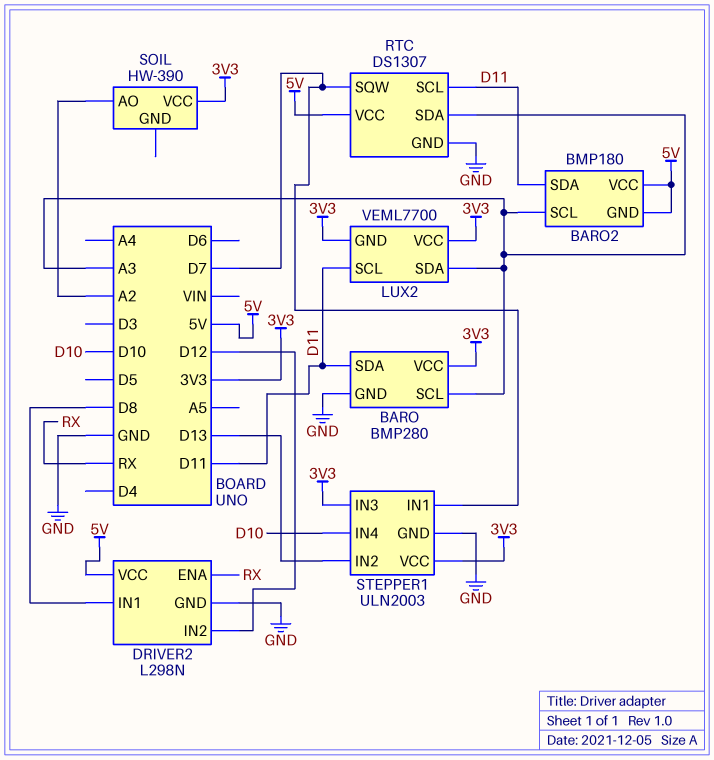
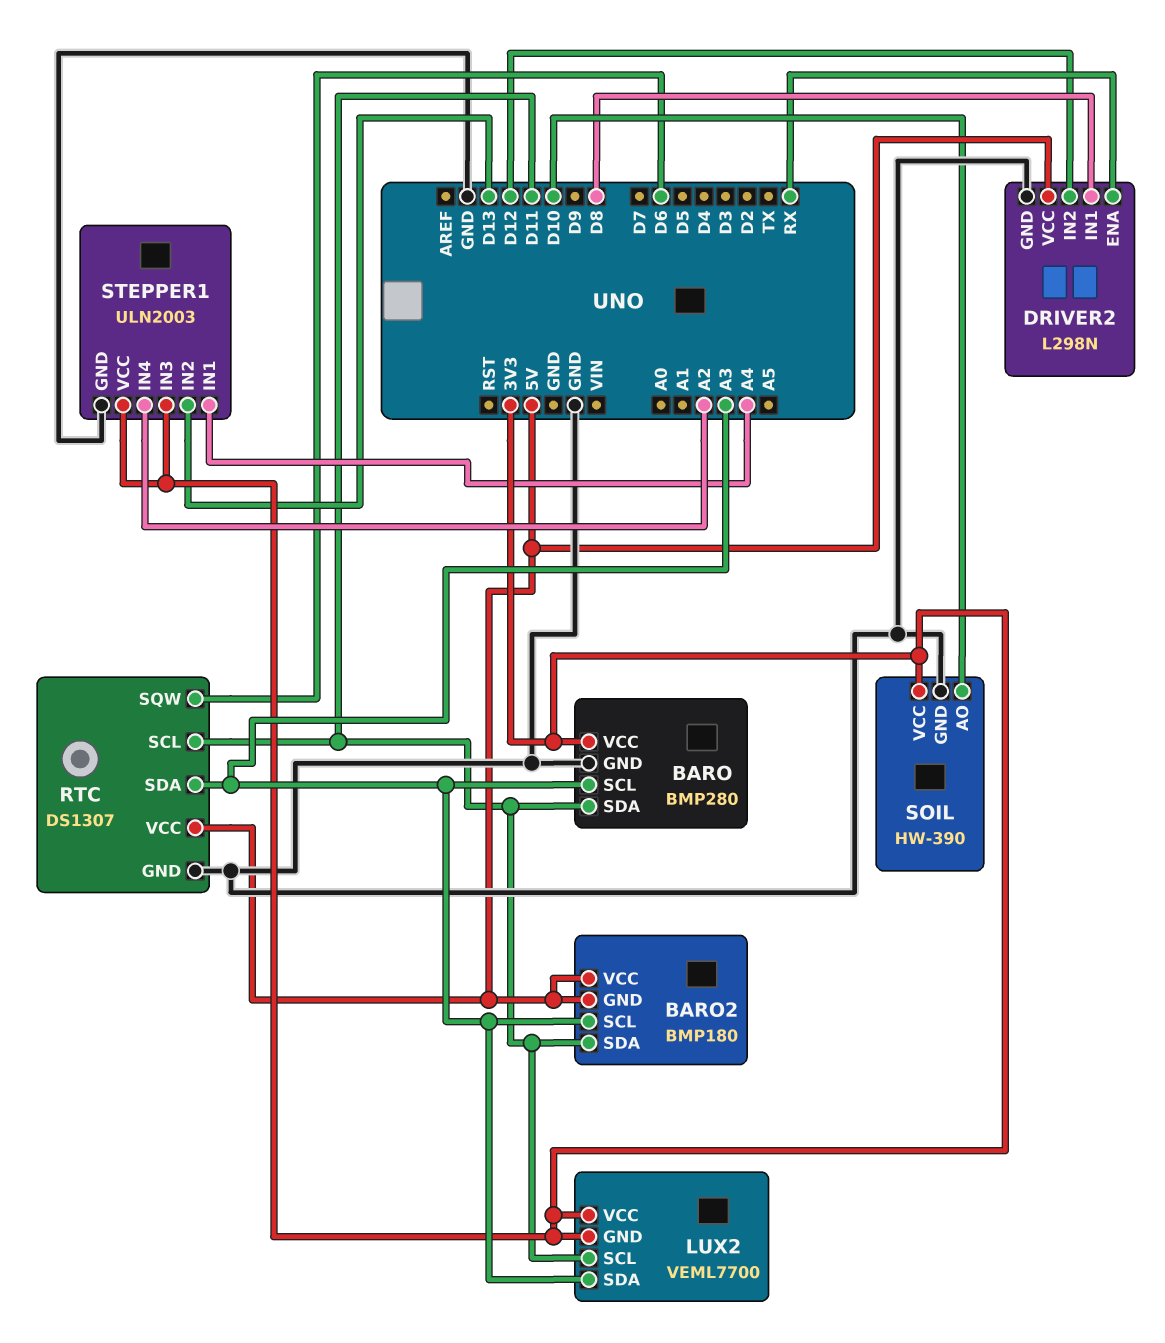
RTC pin SQW: D7 -> D6
SOIL pin AO: A2 -> D10
SOIL pin GND: none -> GND
STEPPER1 pin IN1: D7 -> A4
STEPPER1 pin IN4: D10 -> A2

